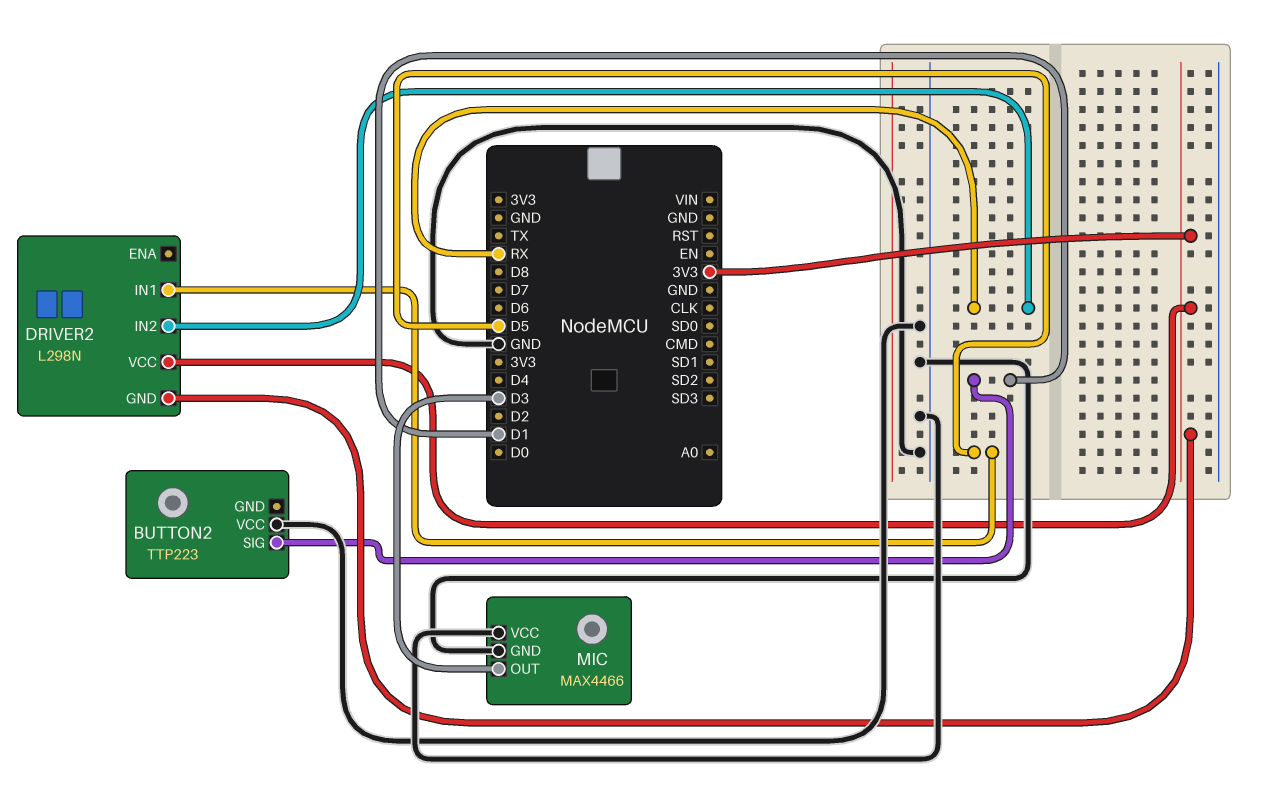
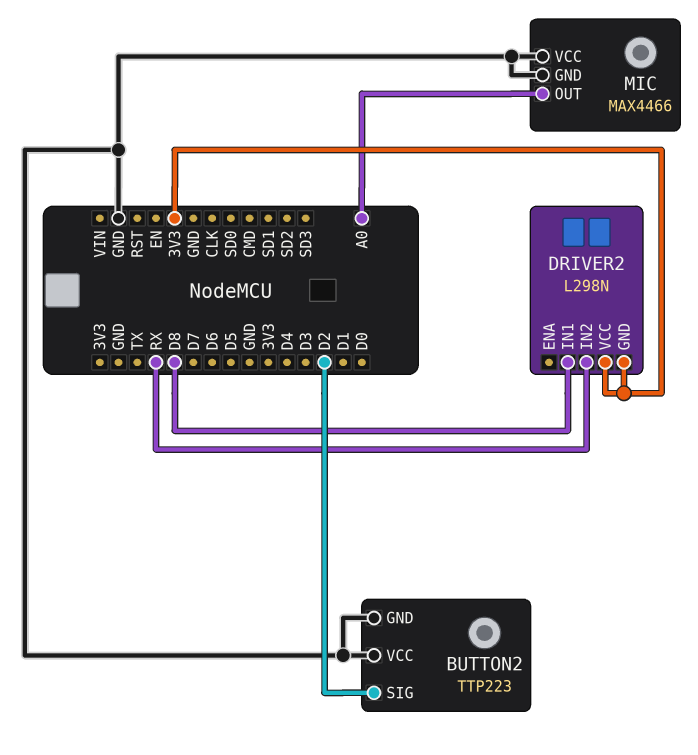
BUTTON2 pin GND: none -> GND
BUTTON2 pin SIG: D1 -> D2
DRIVER2 pin IN1: D5 -> D8
MIC pin OUT: D3 -> A0

